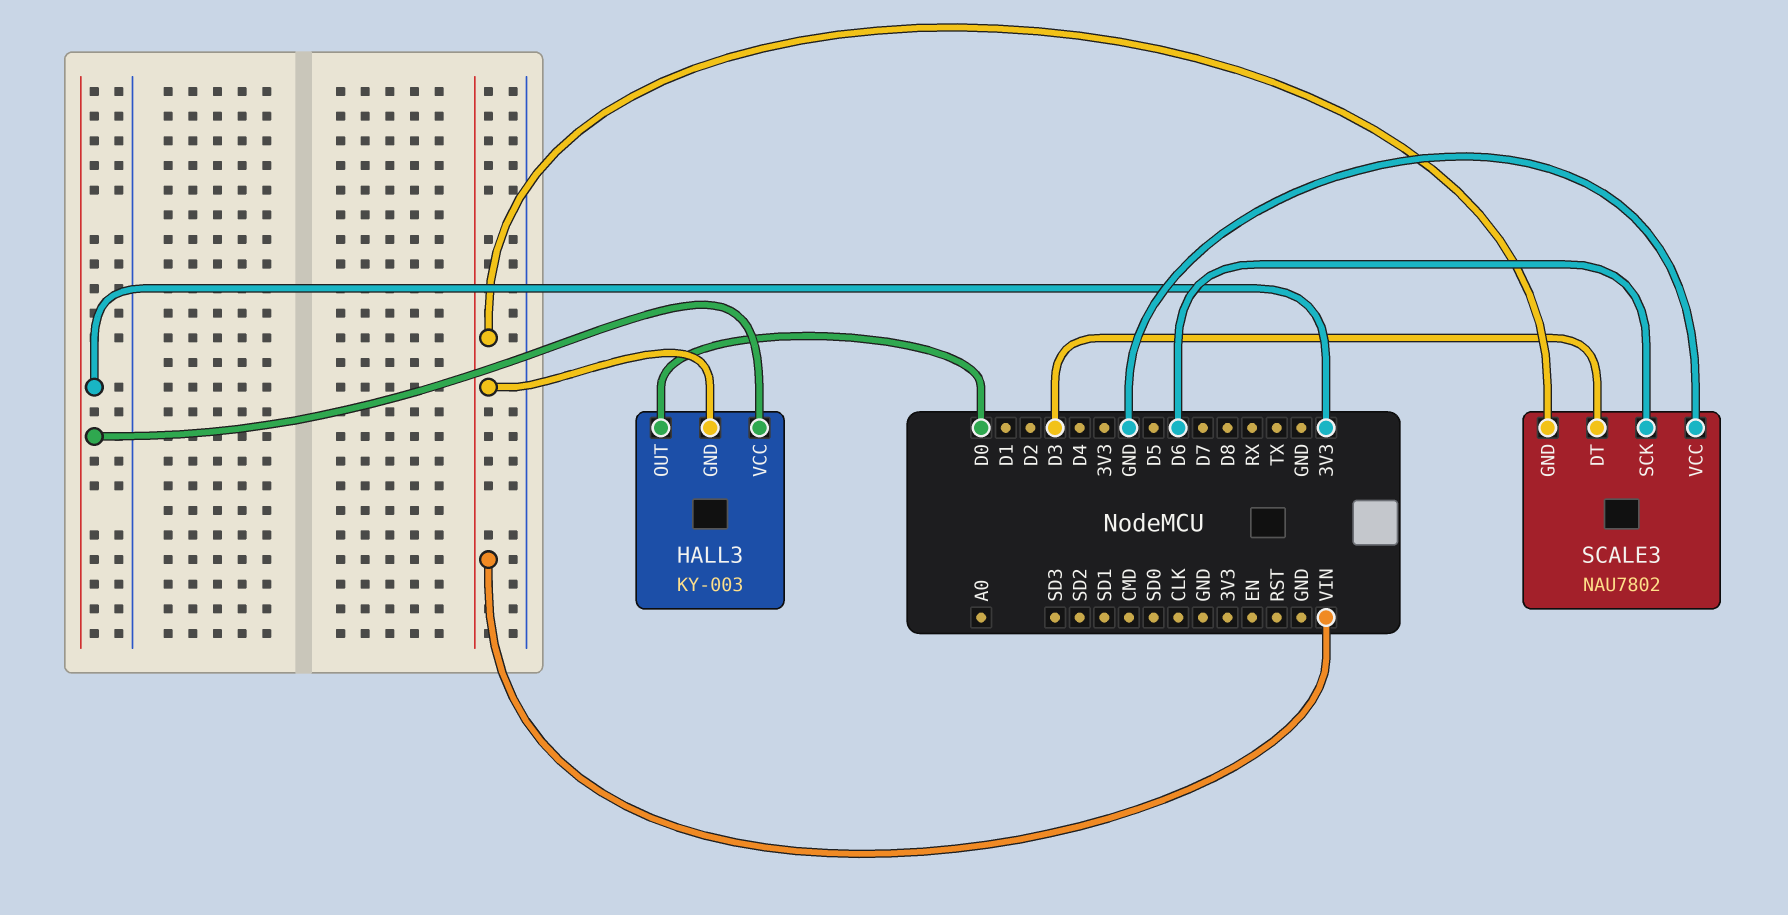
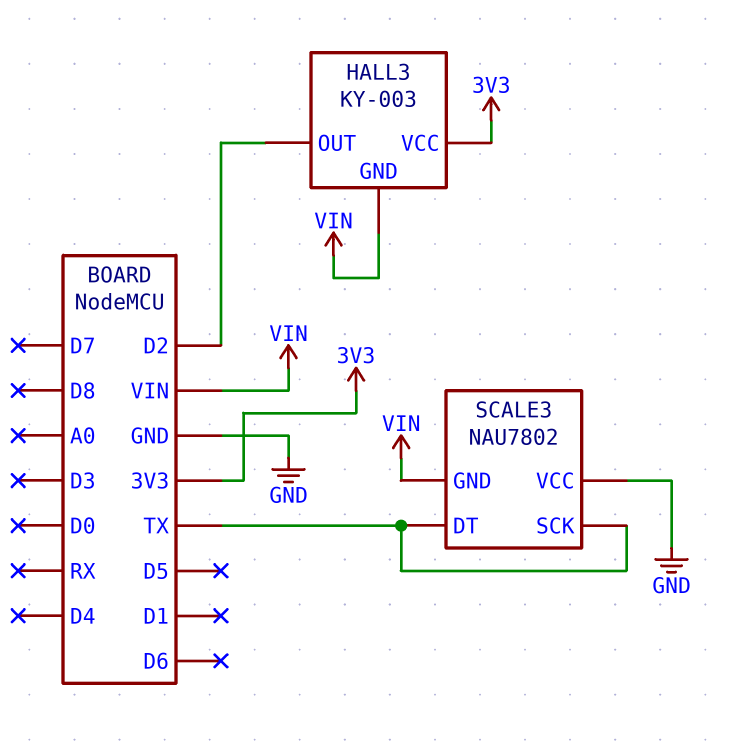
HALL3 pin OUT: D0 -> D2
SCALE3 pin DT: D3 -> TX
SCALE3 pin SCK: D6 -> TX

